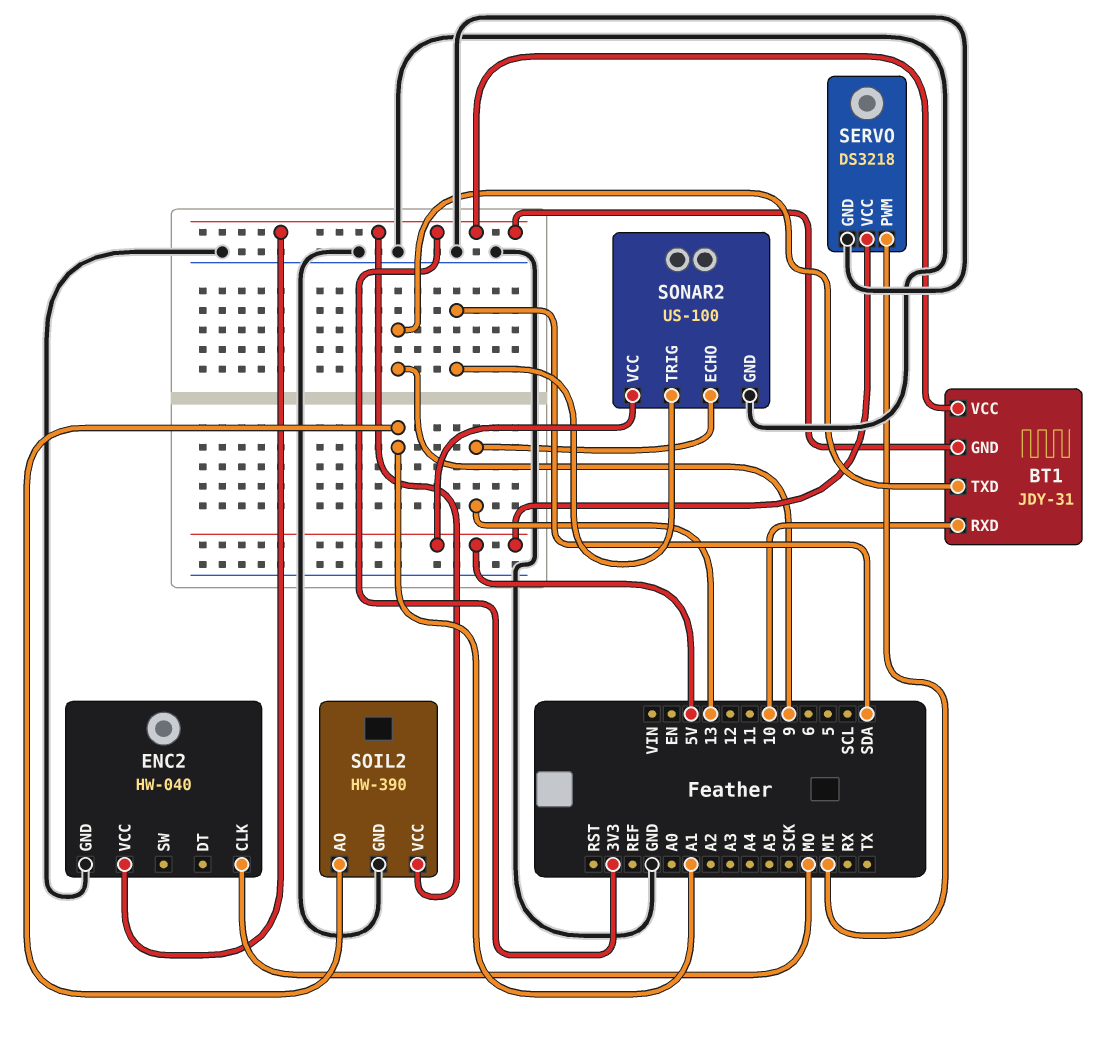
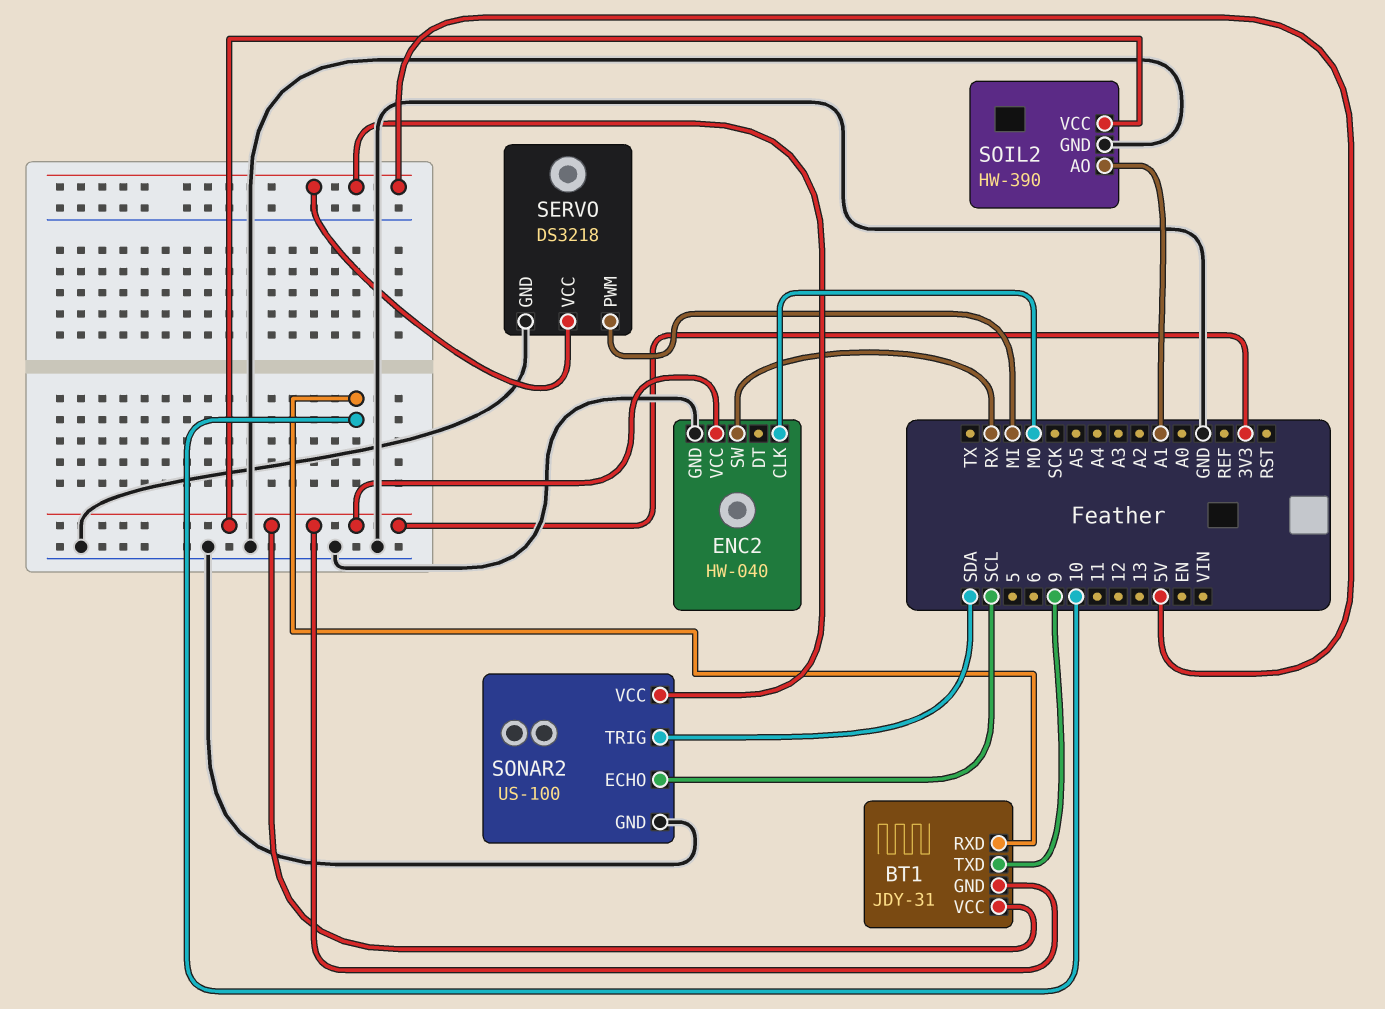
ENC2 pin SW: none -> RX
SONAR2 pin ECHO: 13 -> SCL

